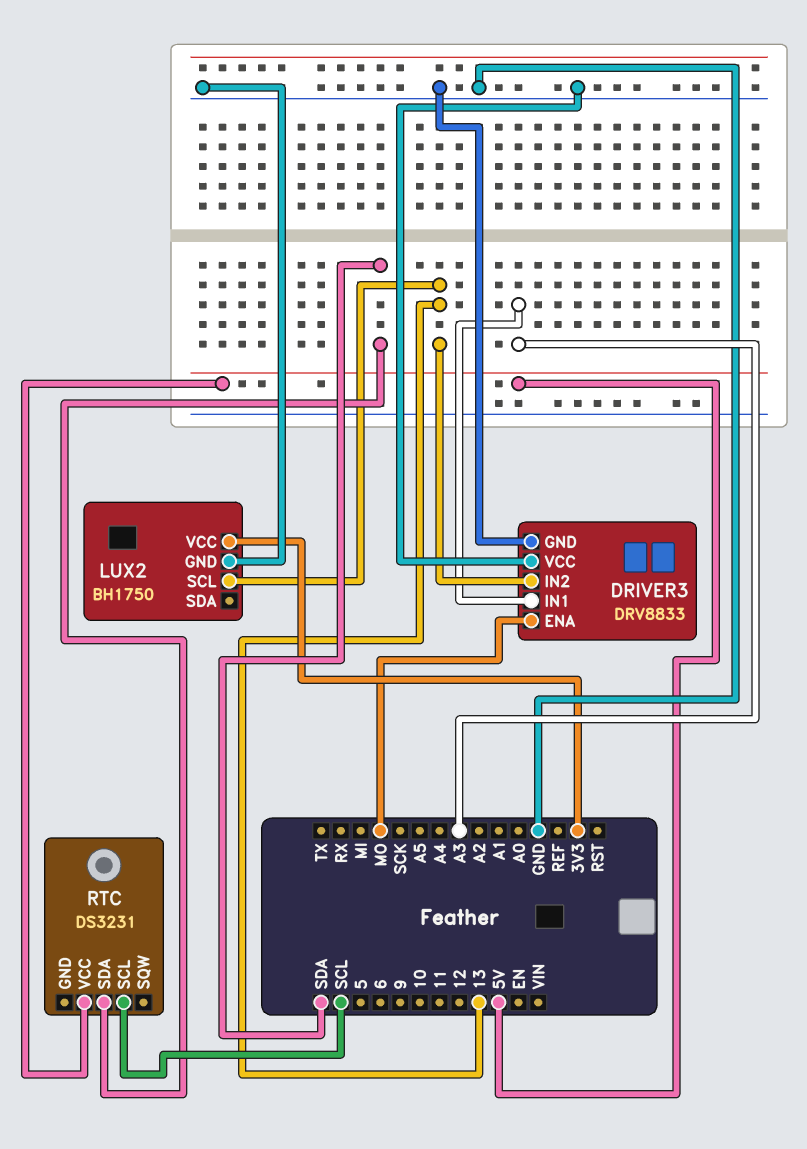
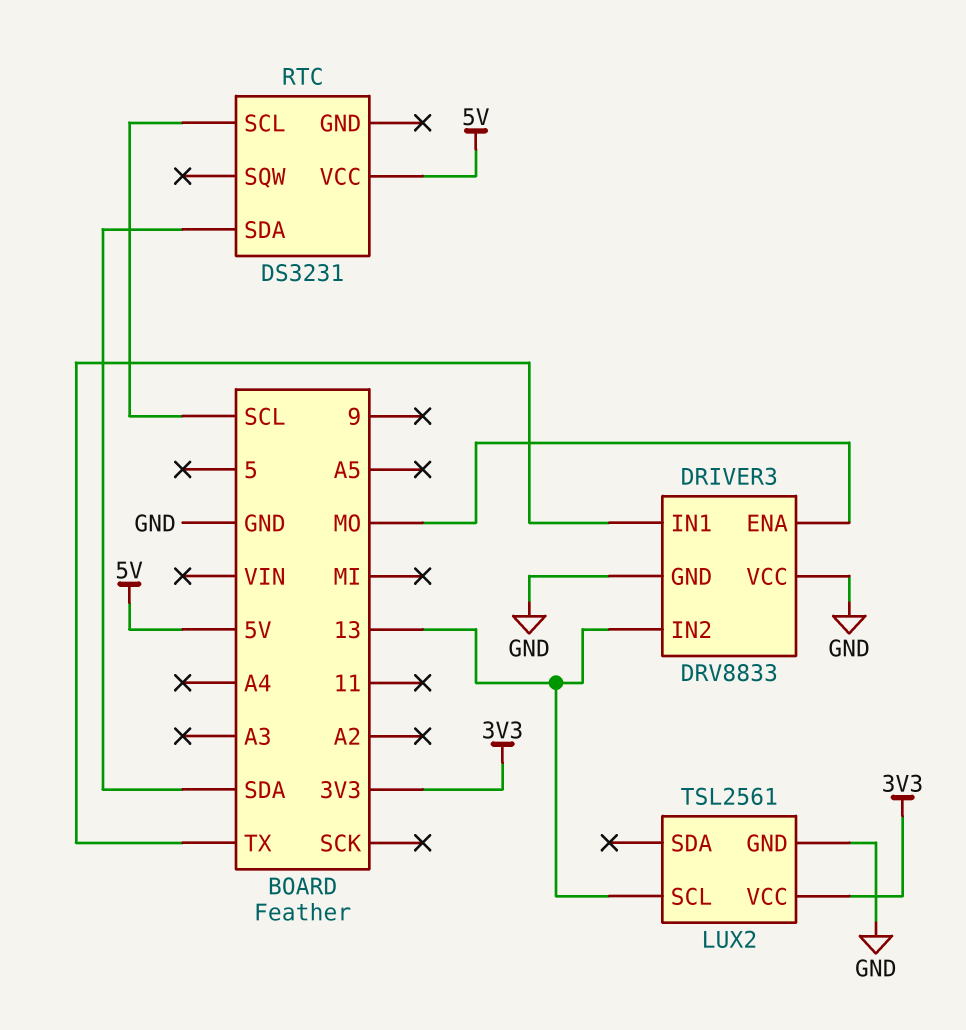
DRIVER3 pin IN1: A3 -> TX
LUX2: BH1750 -> TSL2561

